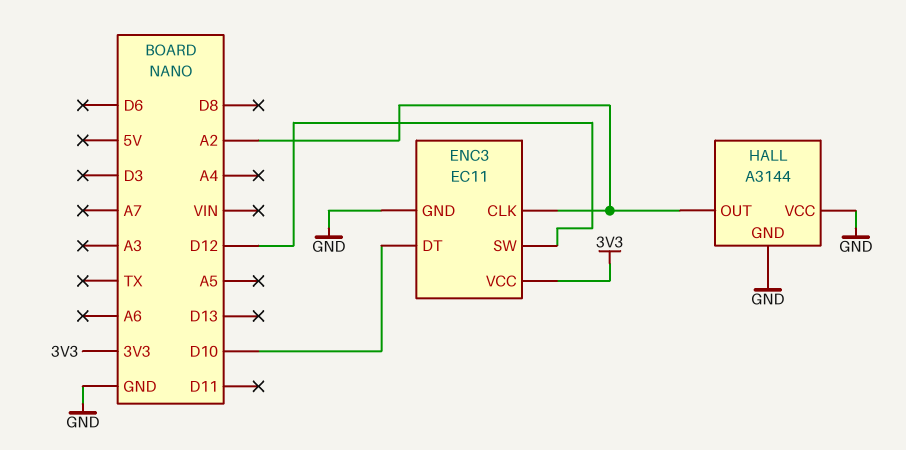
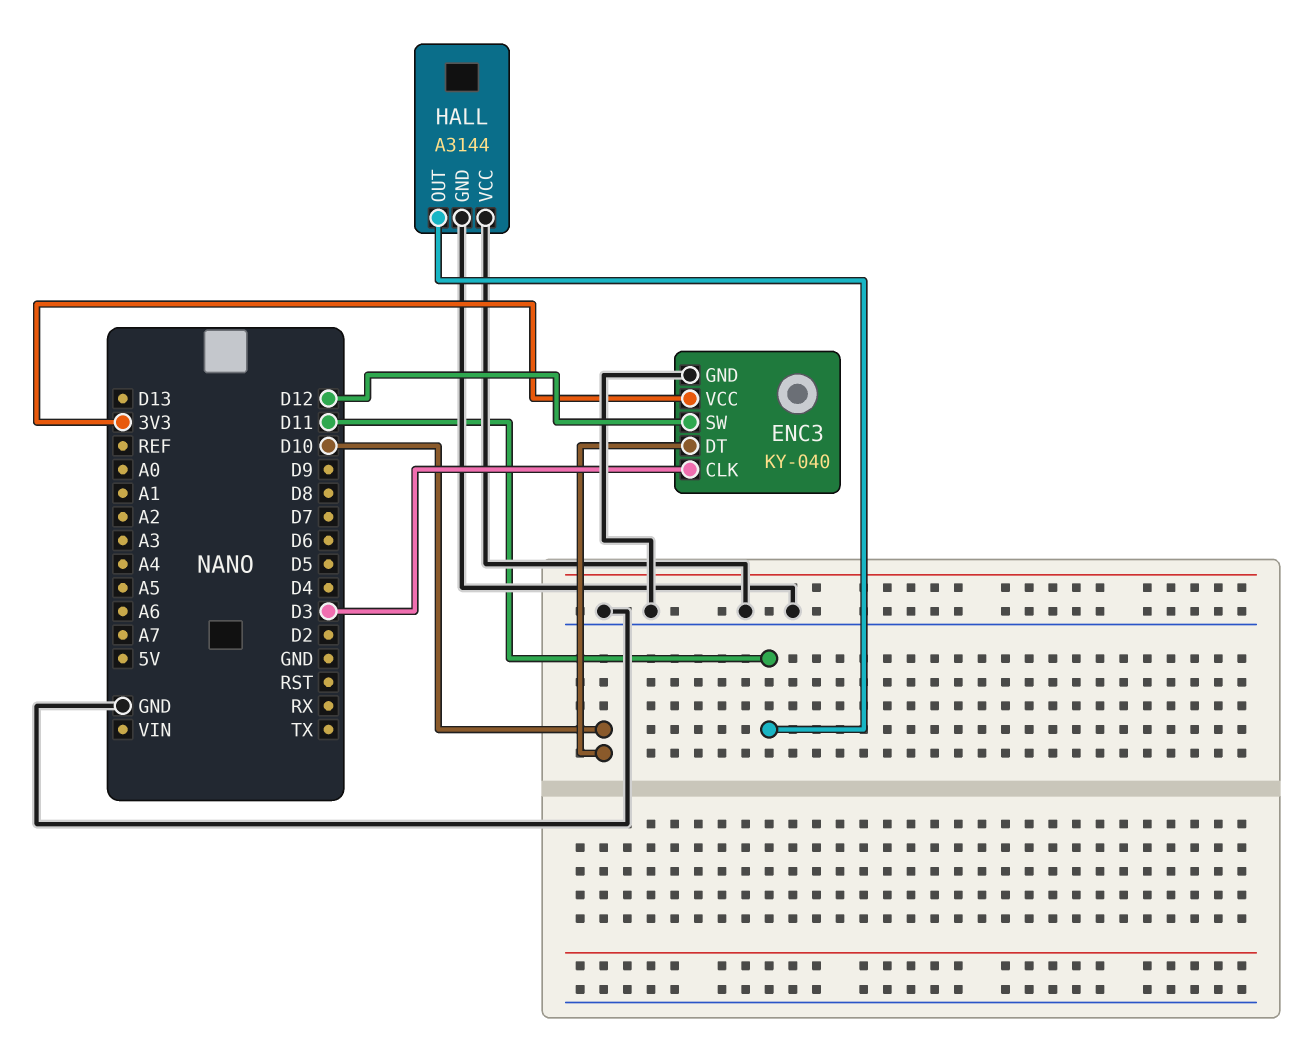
ENC3: EC11 -> KY-040
ENC3 pin CLK: A2 -> D3
HALL pin OUT: A2 -> D11

